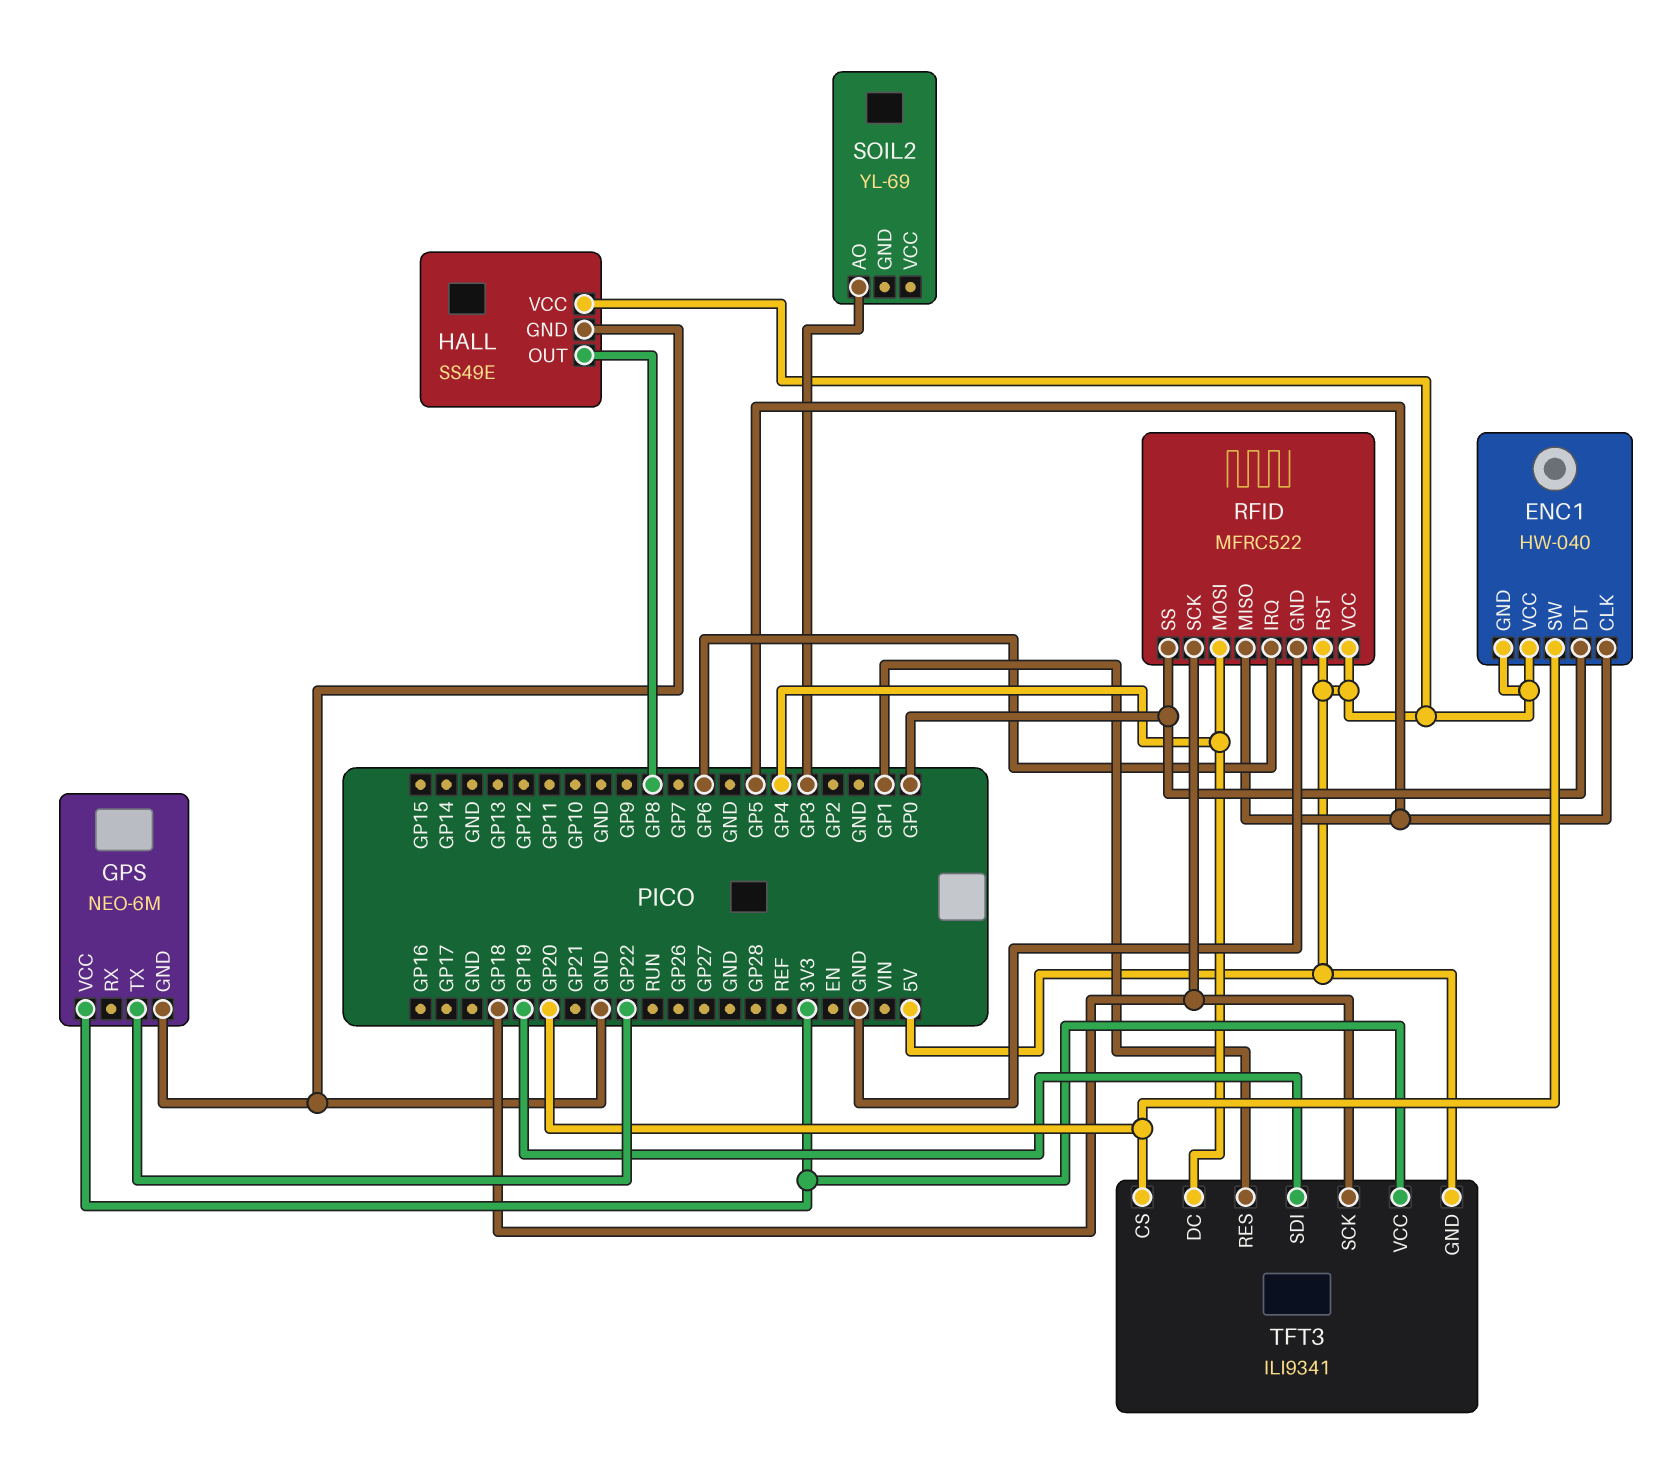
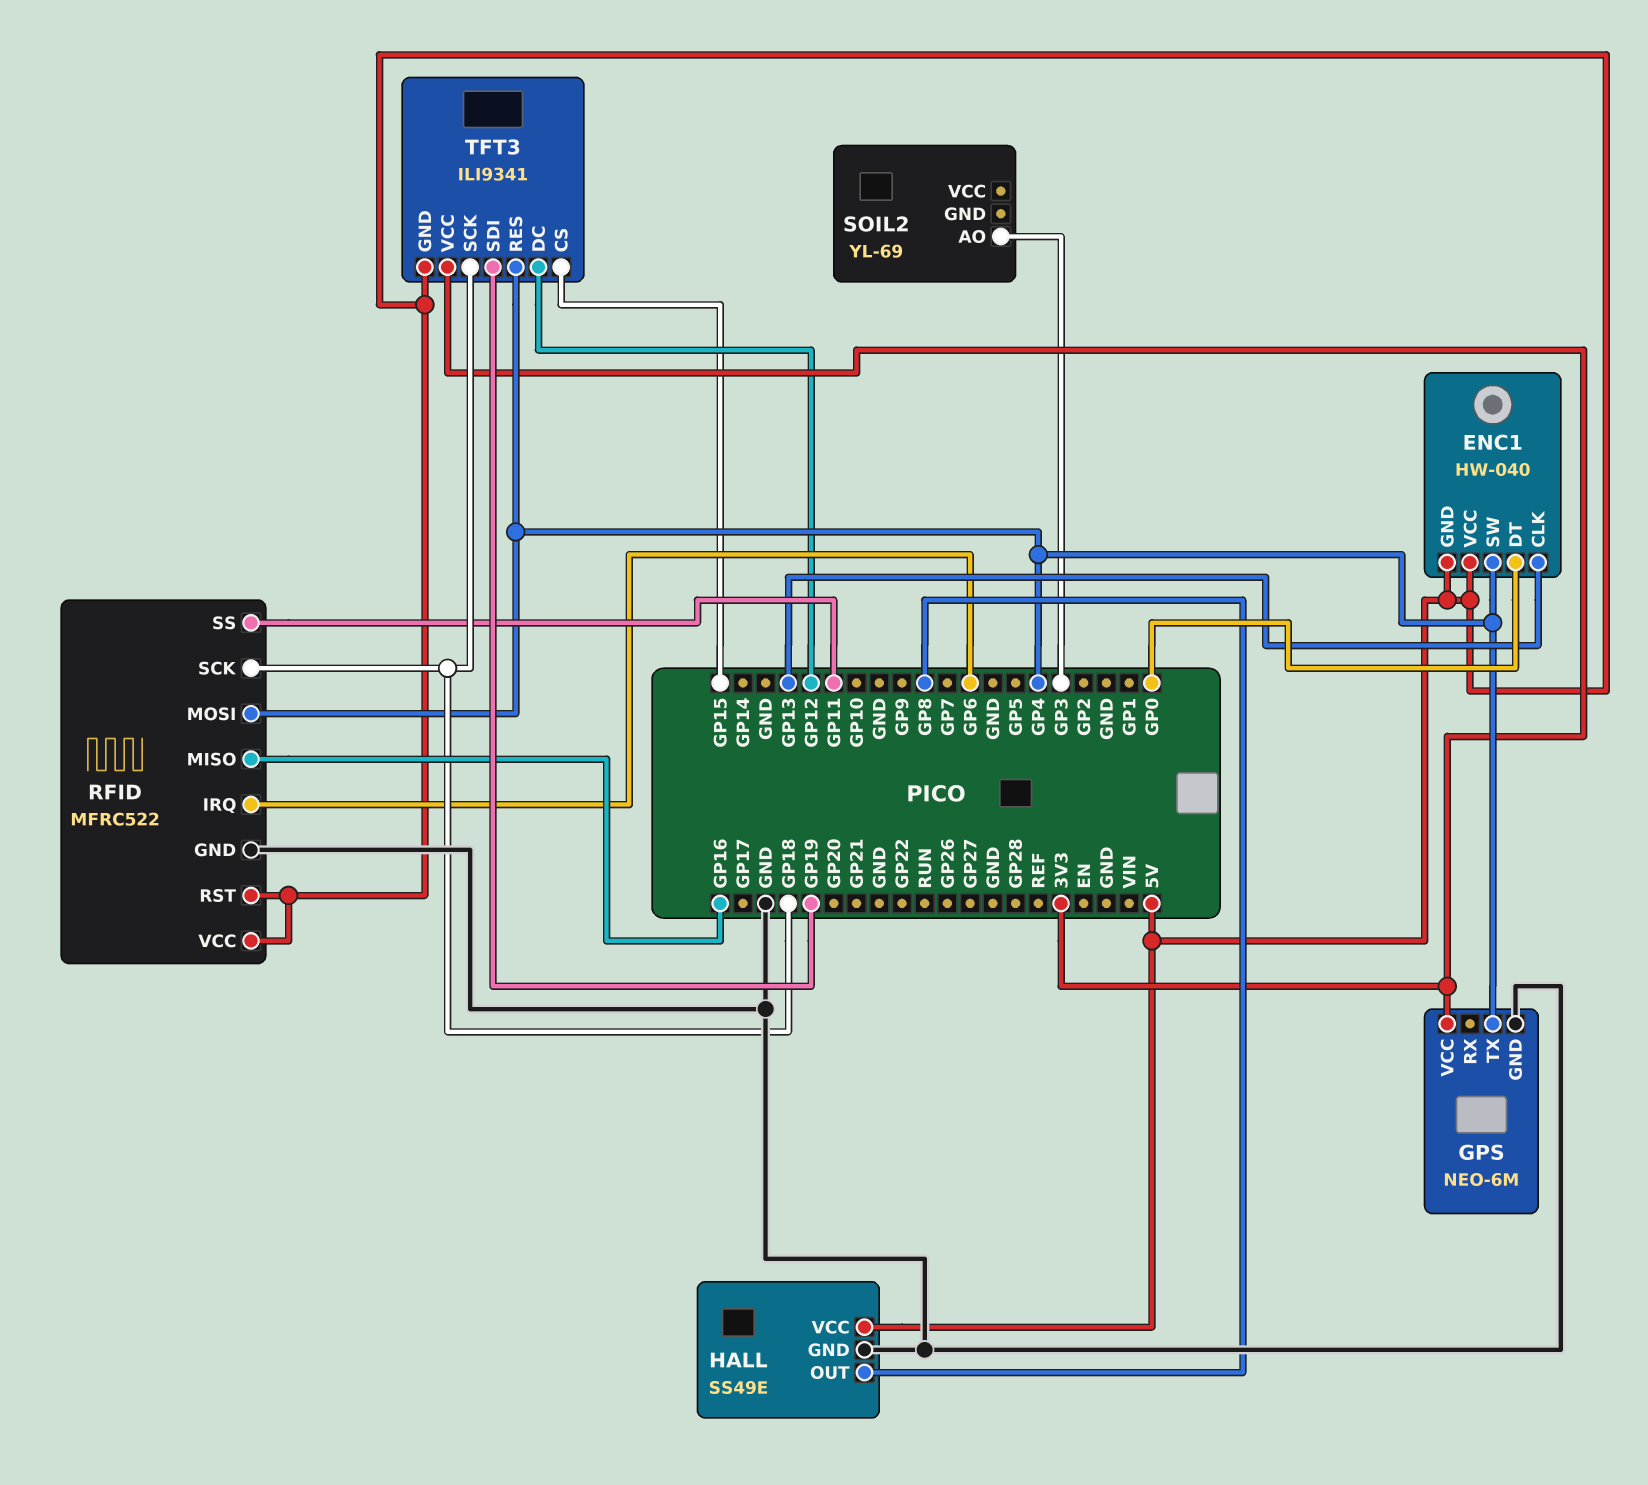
ENC1 pin CLK: GP5 -> GP13
ENC1 pin SW: GP20 -> GP4
GPS pin TX: GP22 -> GP4
RFID pin MISO: GP5 -> GP16
RFID pin SS: GP0 -> GP11
TFT3 pin CS: GP20 -> GP15
TFT3 pin DC: GP4 -> GP12
TFT3 pin RES: GP1 -> GP4

